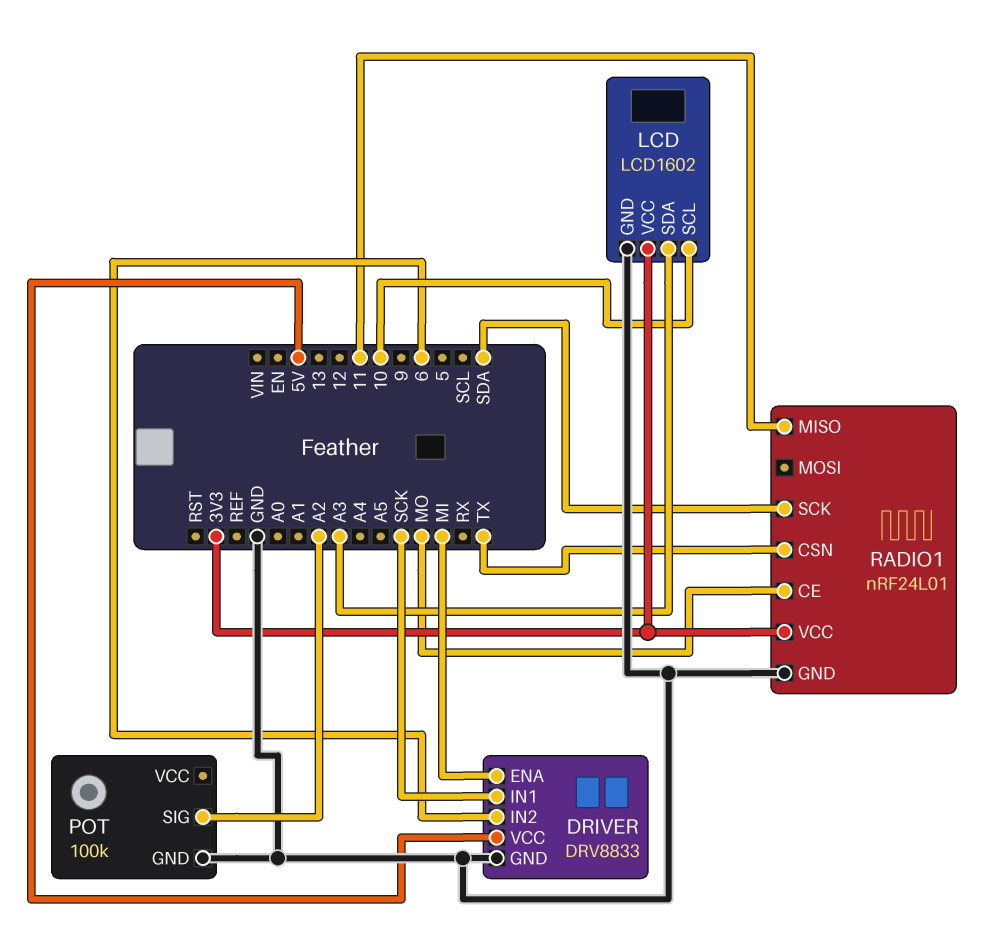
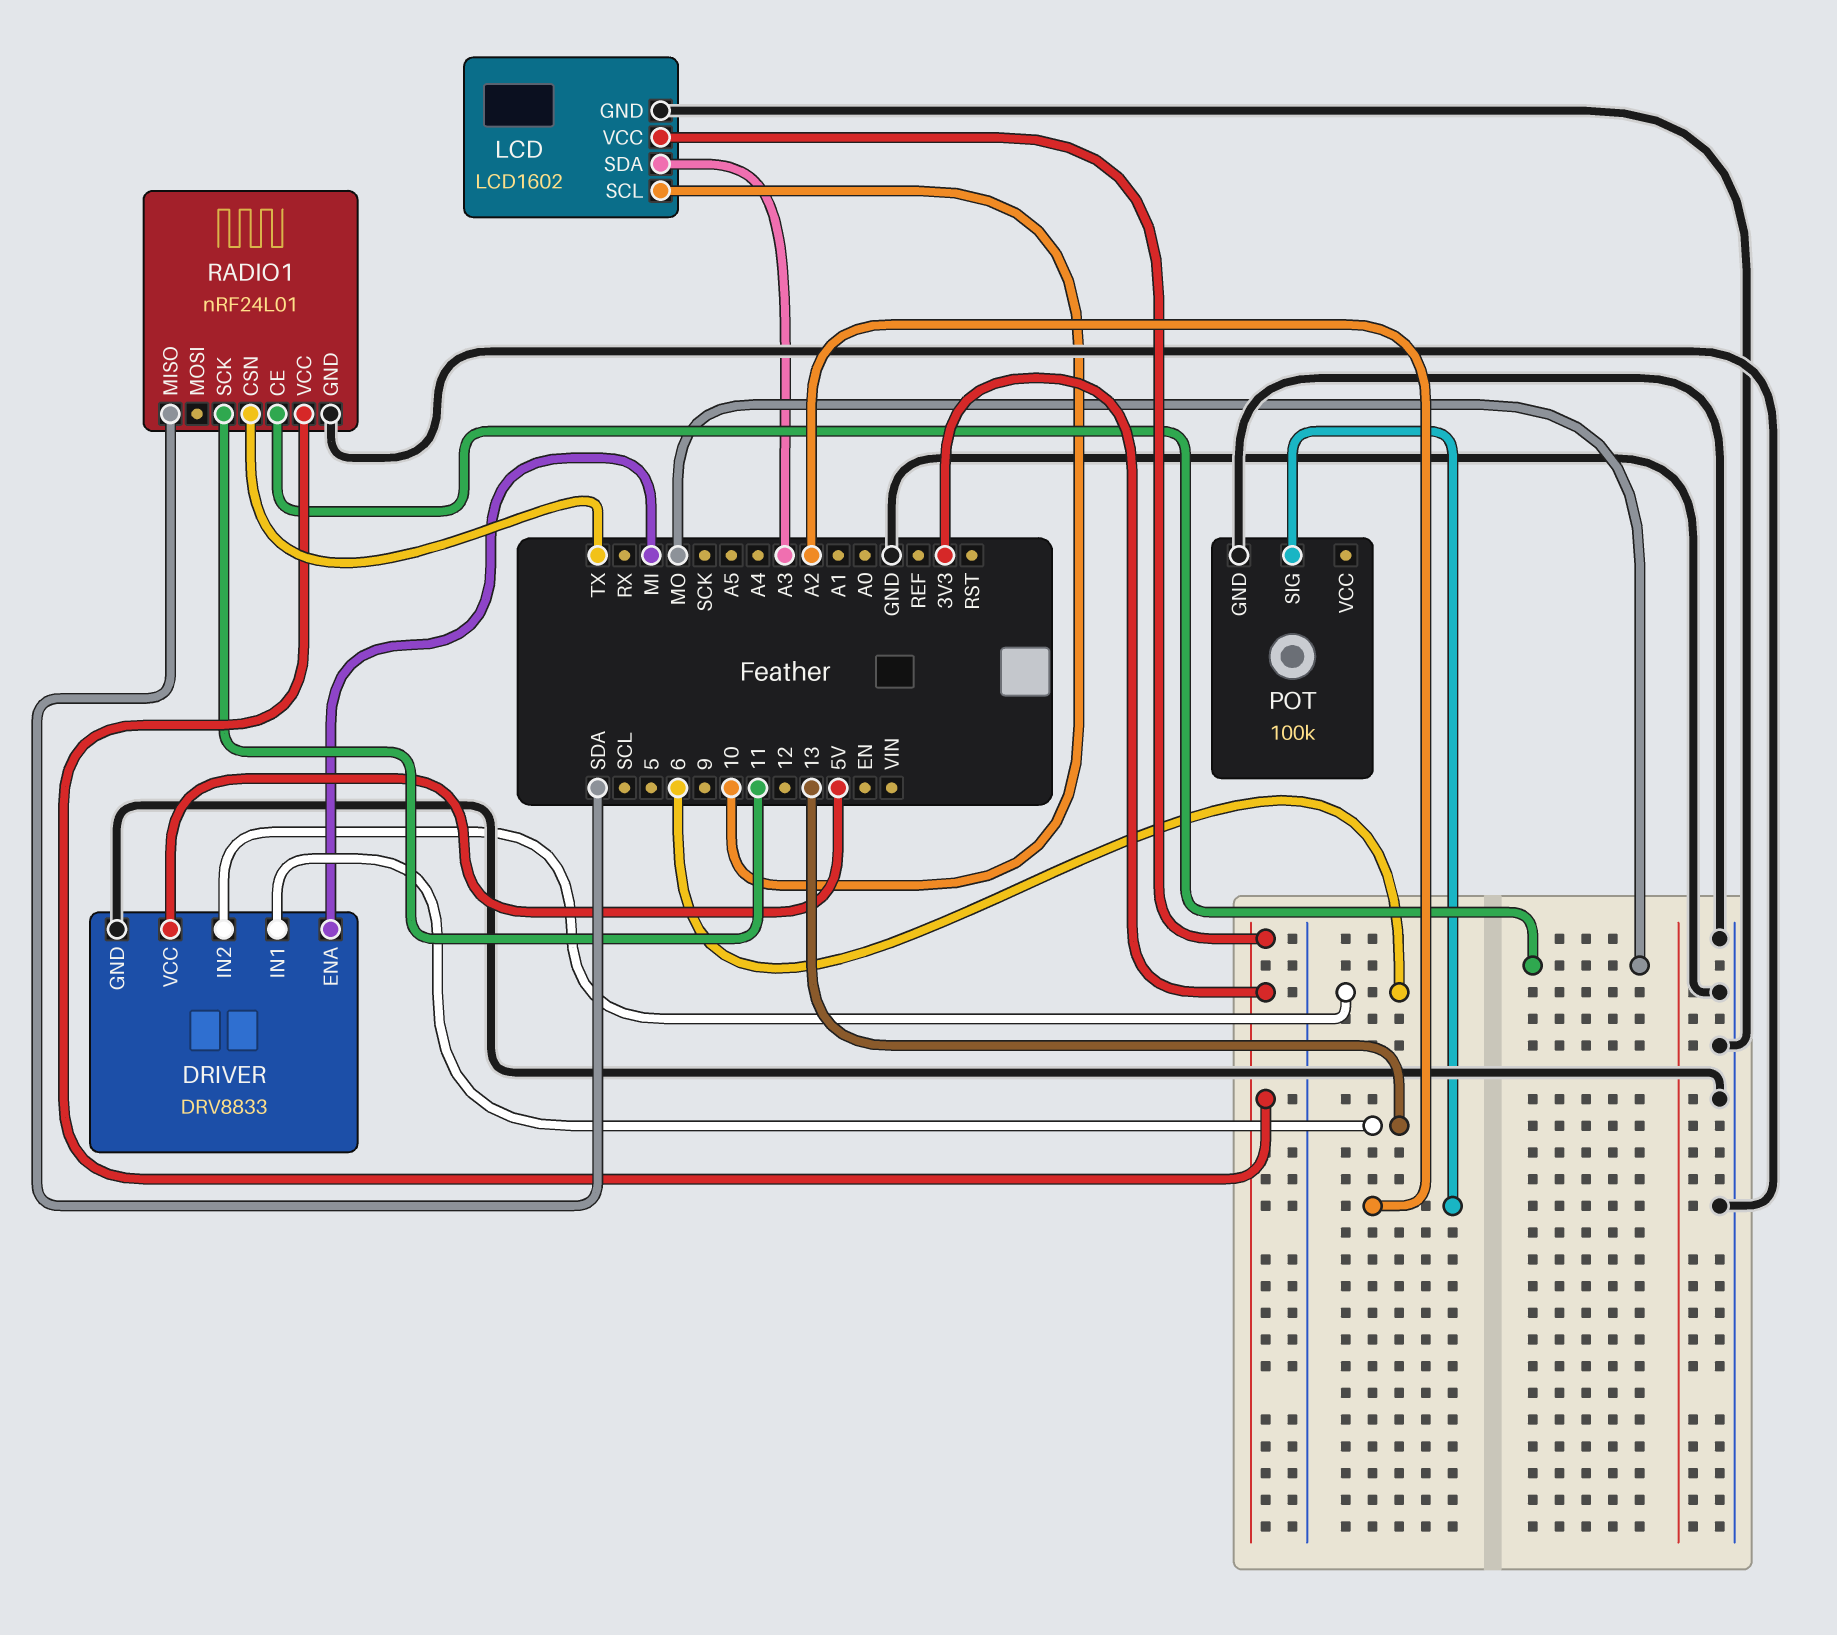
DRIVER pin IN1: SCK -> 13
RADIO1 pin MISO: 11 -> SDA
RADIO1 pin SCK: SDA -> 11

